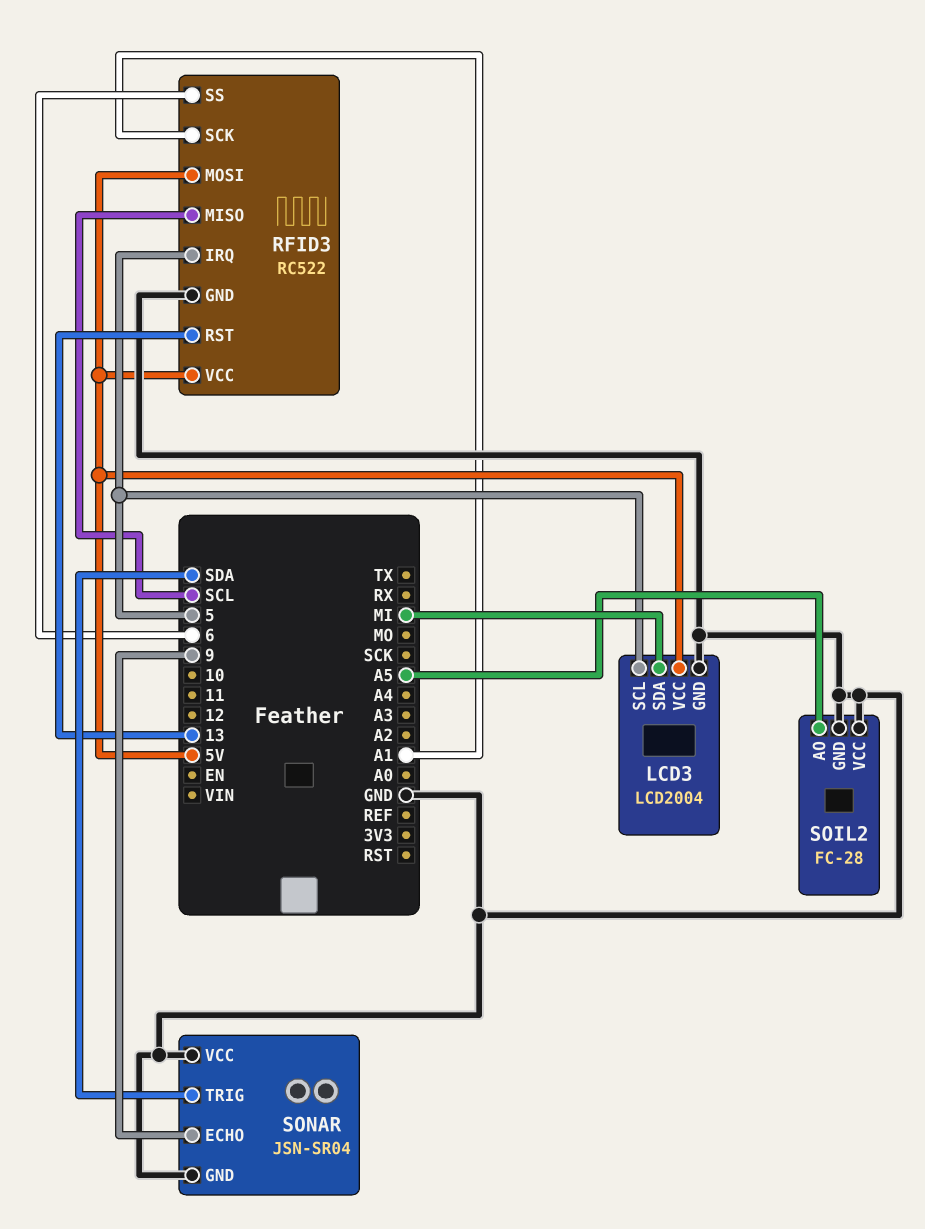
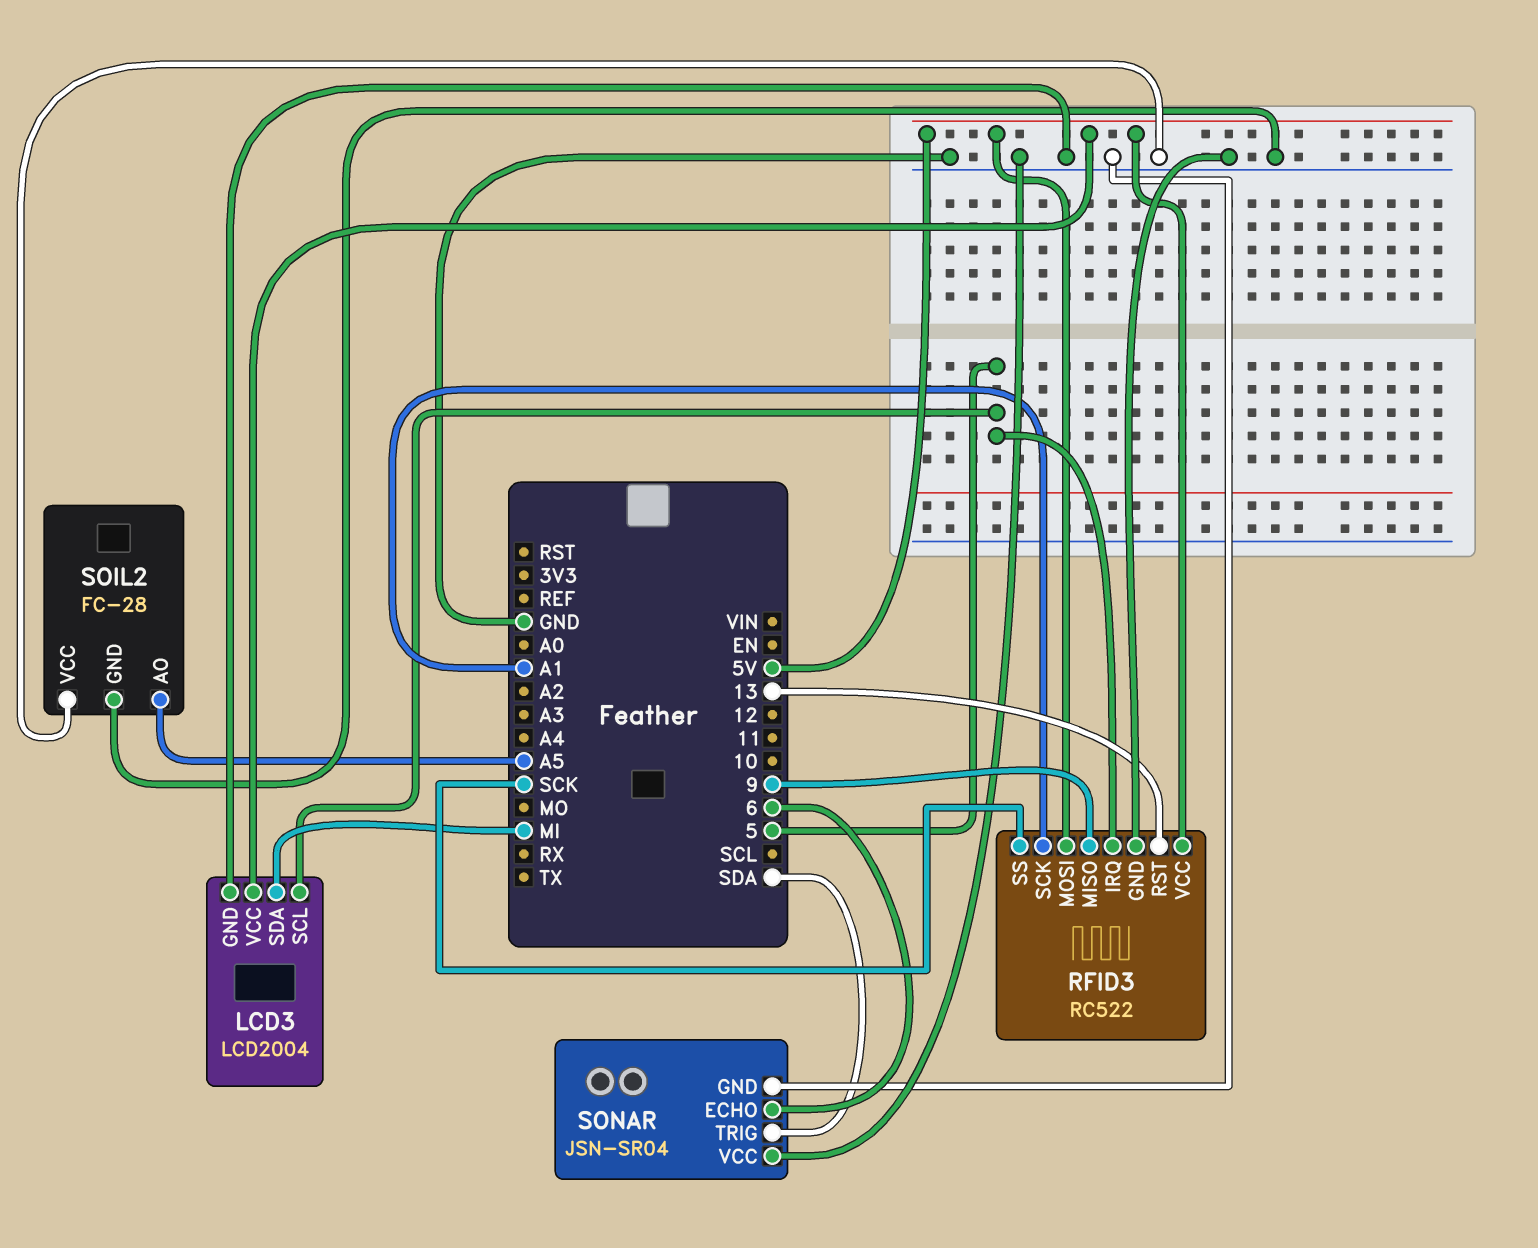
RFID3 pin MISO: SCL -> 9
RFID3 pin SS: 6 -> SCK
SONAR pin ECHO: 9 -> 6

